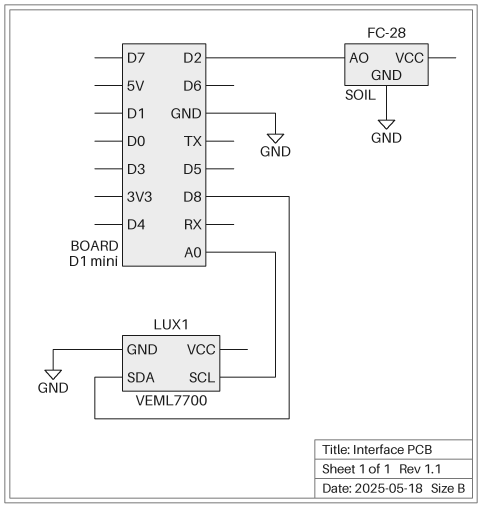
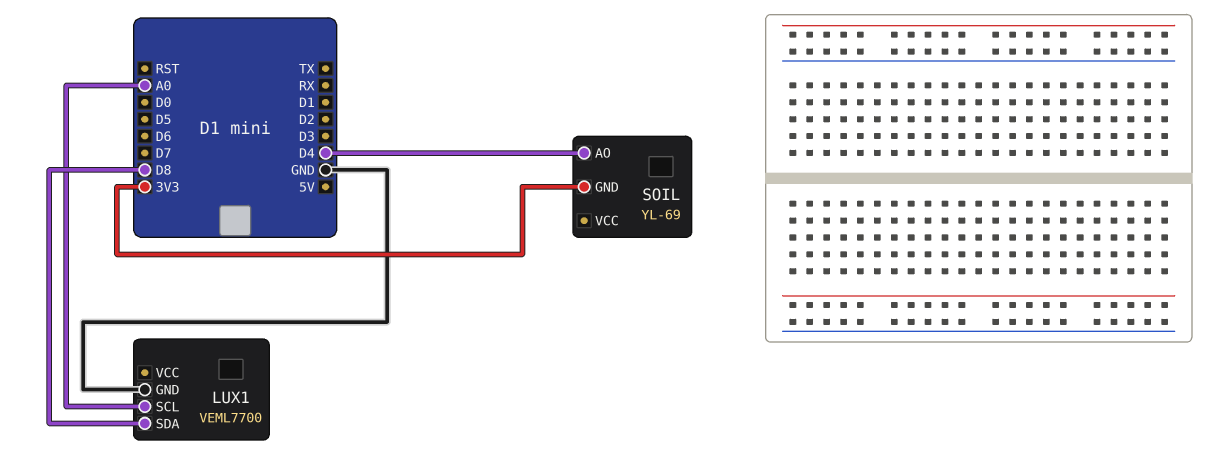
SOIL: FC-28 -> YL-69
SOIL pin AO: D2 -> D4
SOIL pin GND: GND -> 3V3

